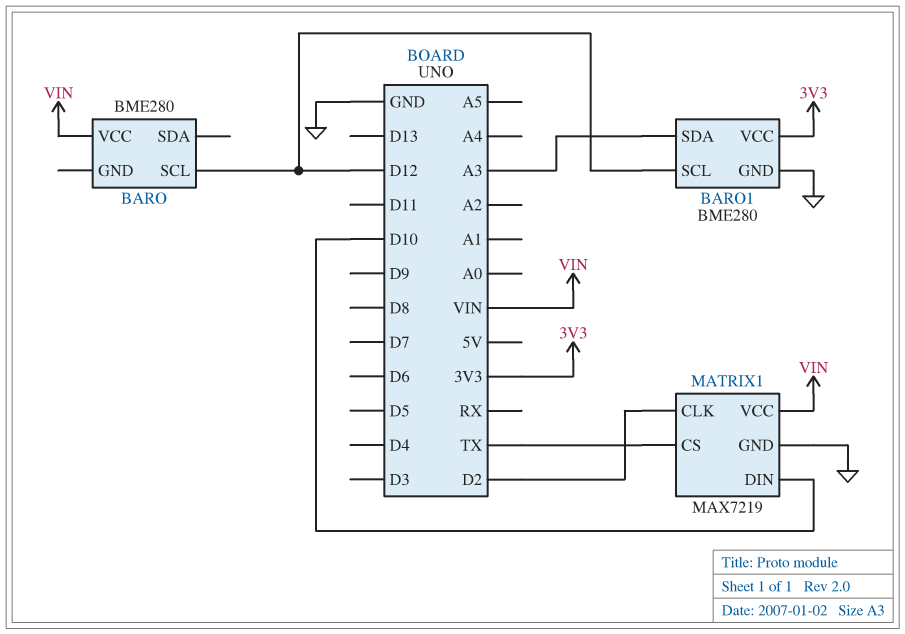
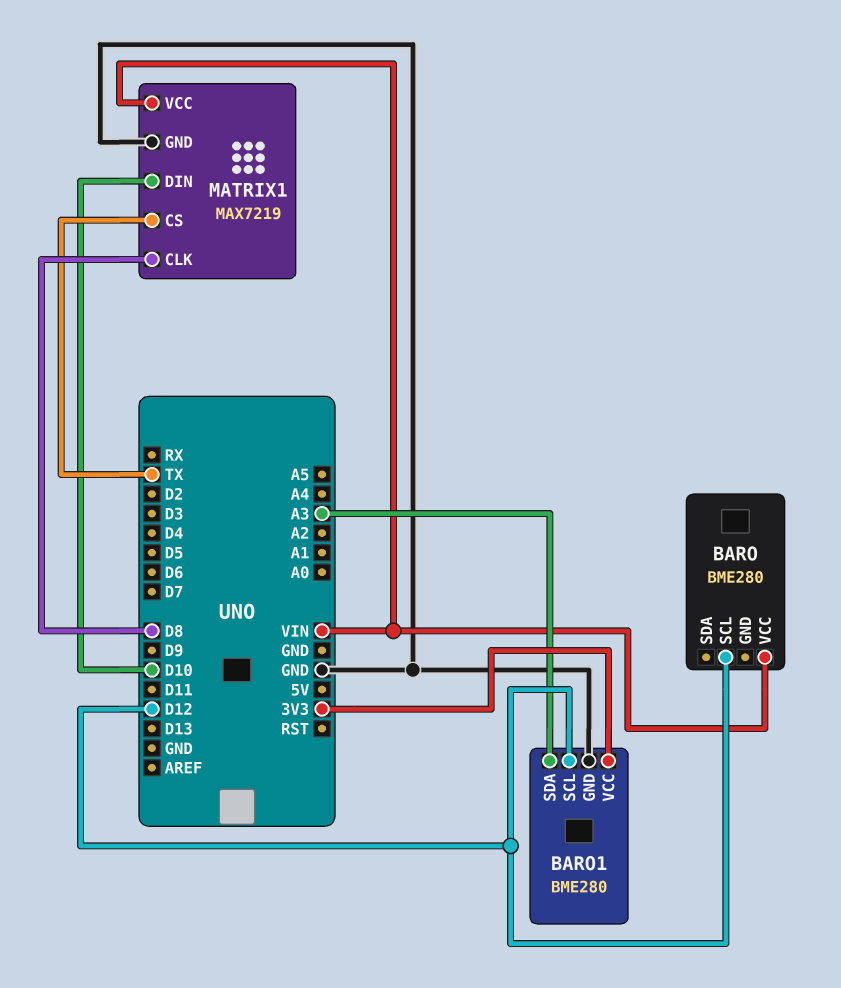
MATRIX1 pin CLK: D2 -> D8

